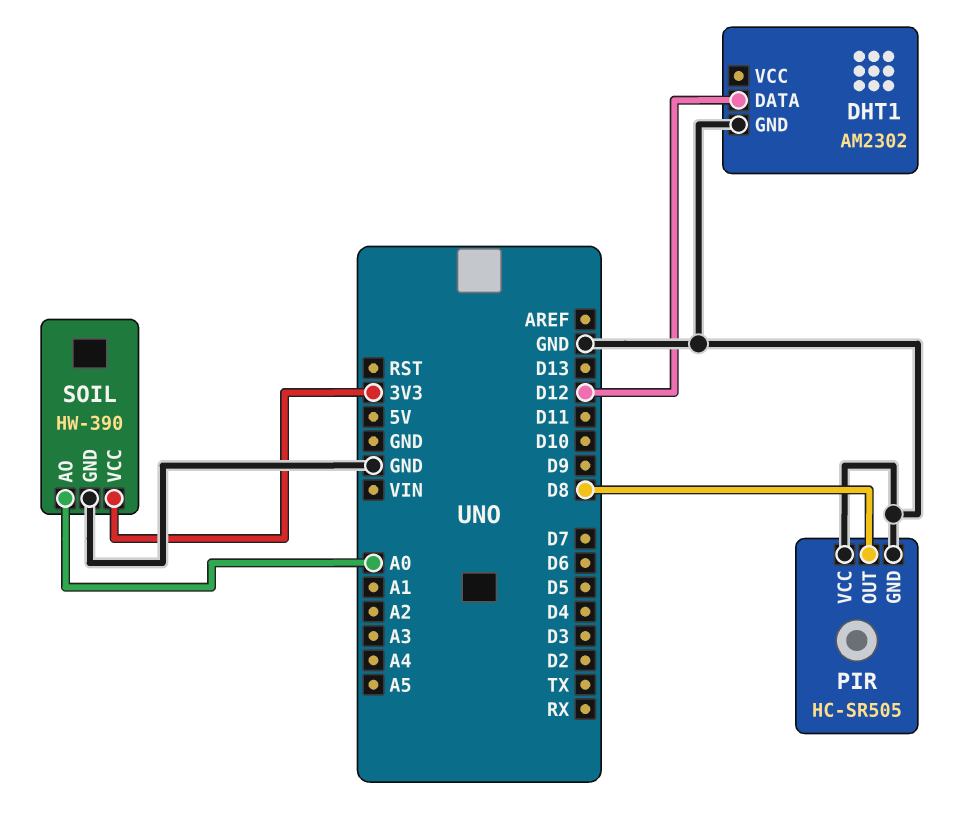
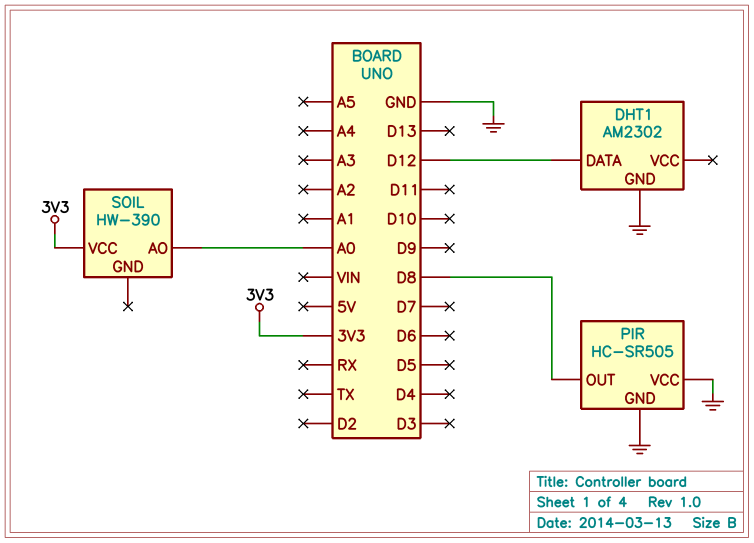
SOIL pin GND: GND -> none

